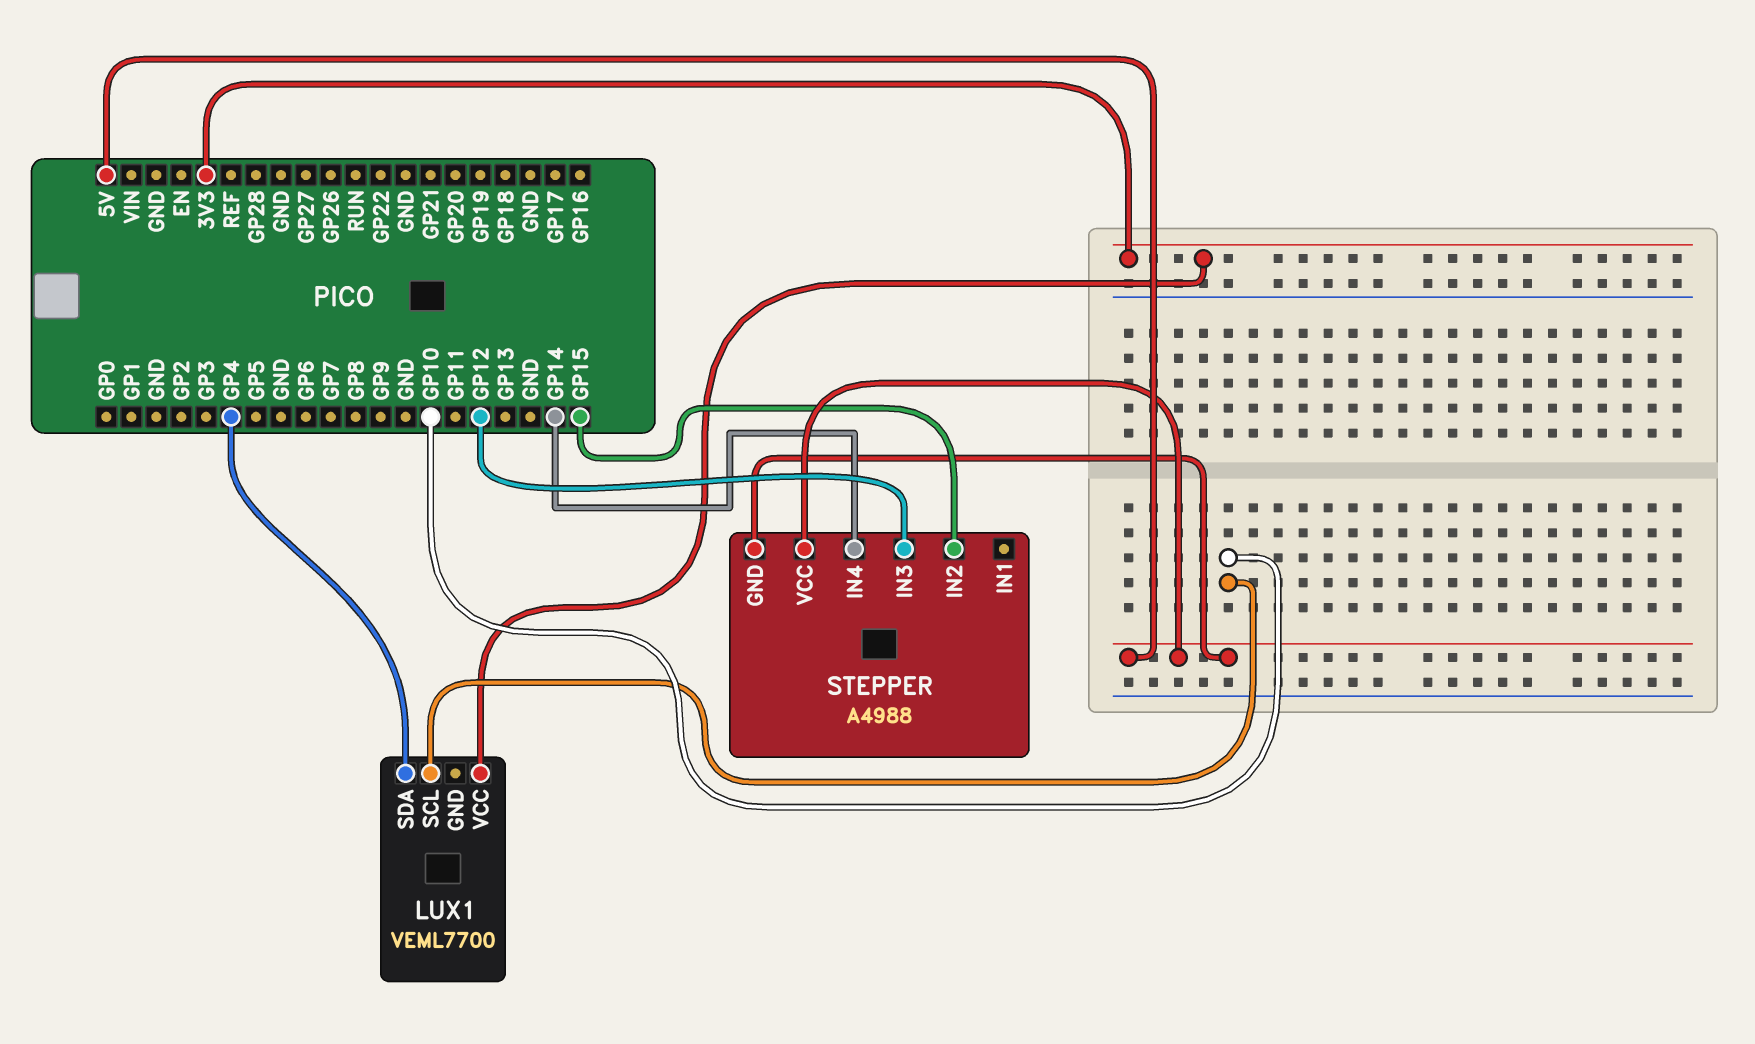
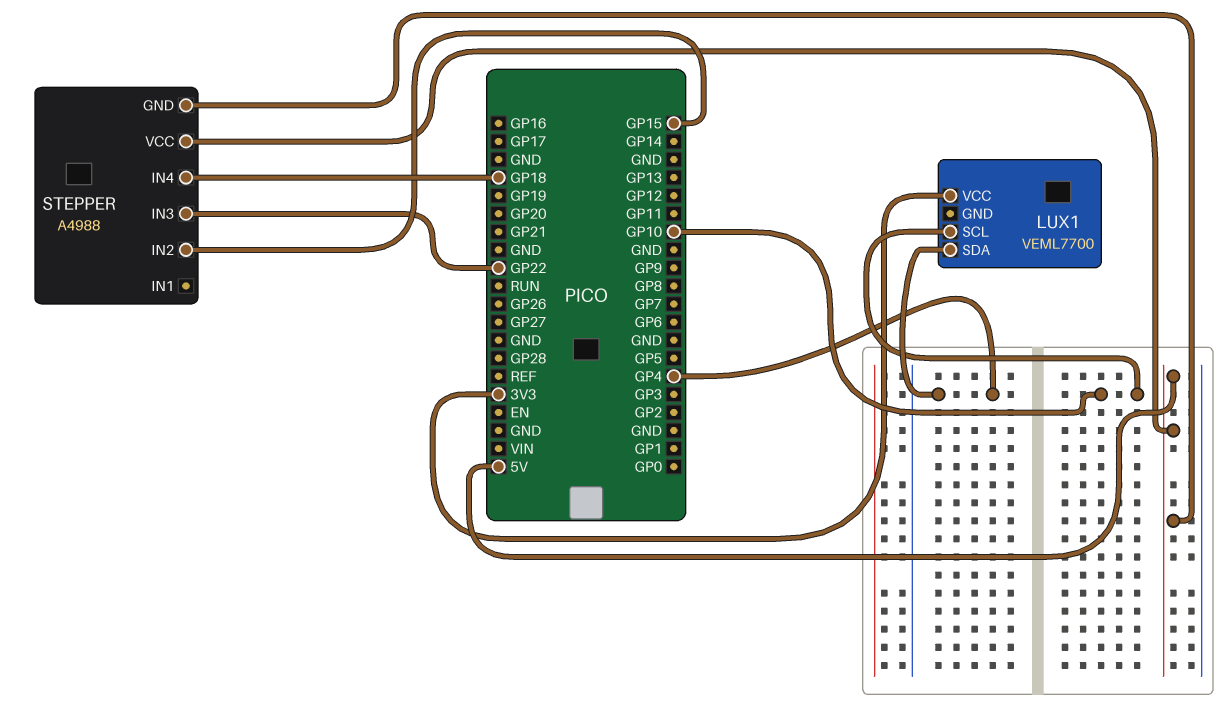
STEPPER pin IN3: GP12 -> GP22
STEPPER pin IN4: GP14 -> GP18

